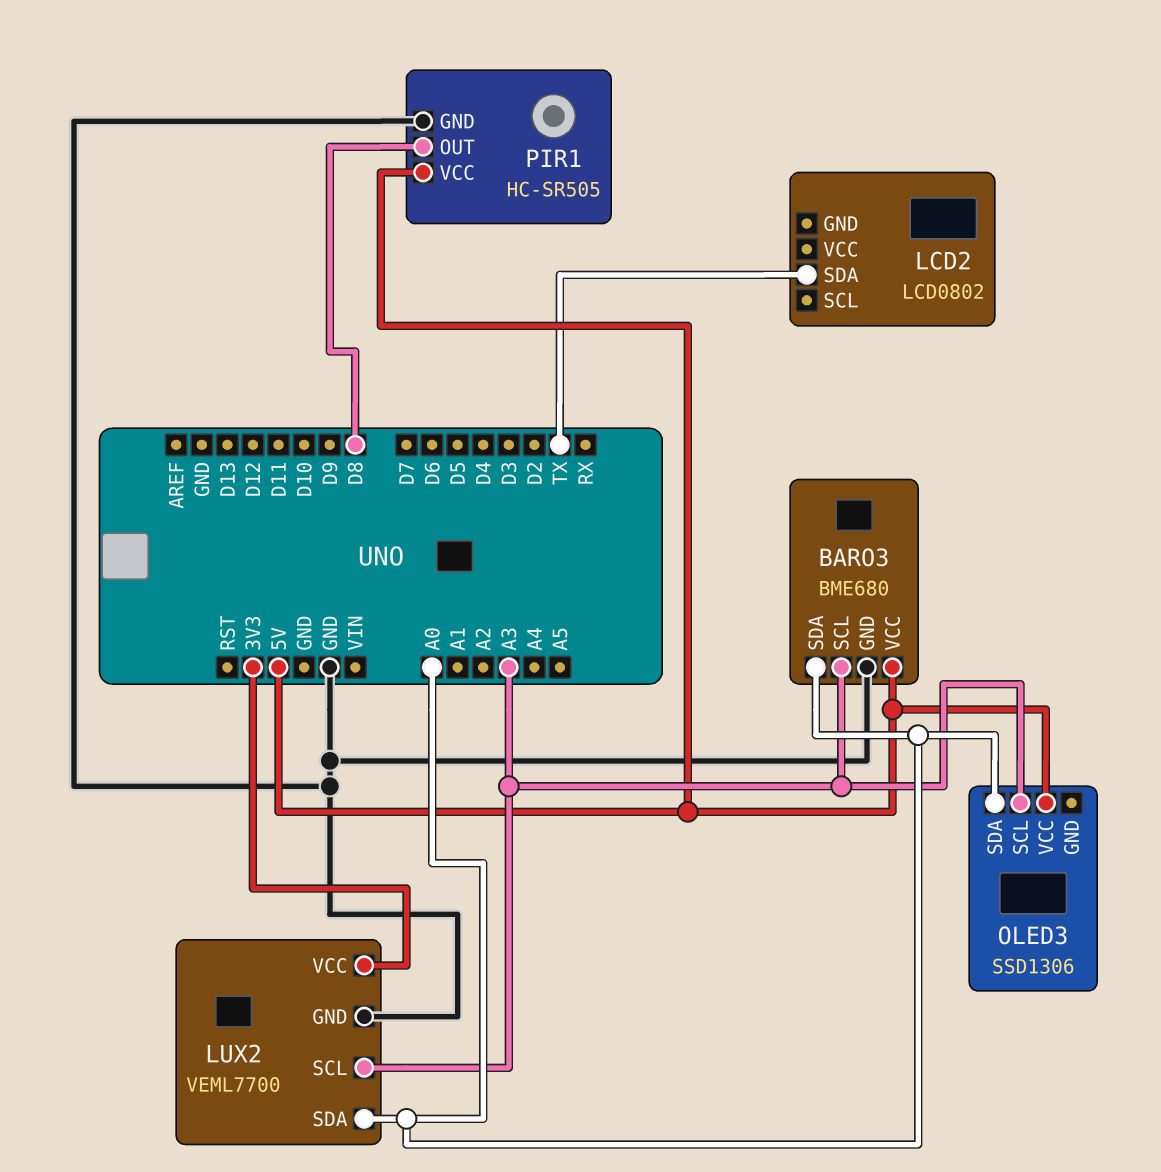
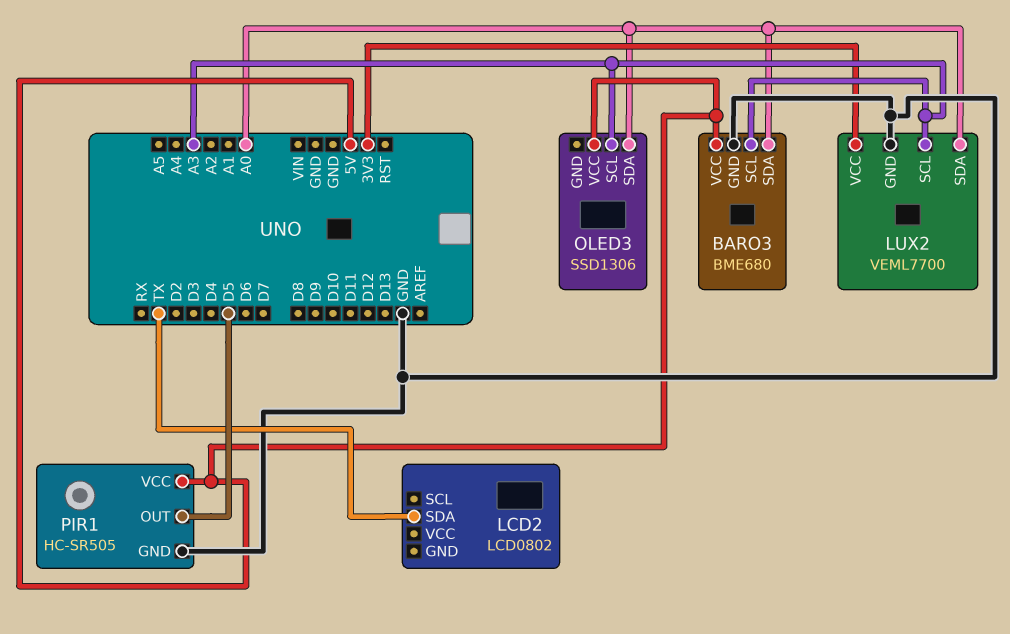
PIR1 pin OUT: D8 -> D5

